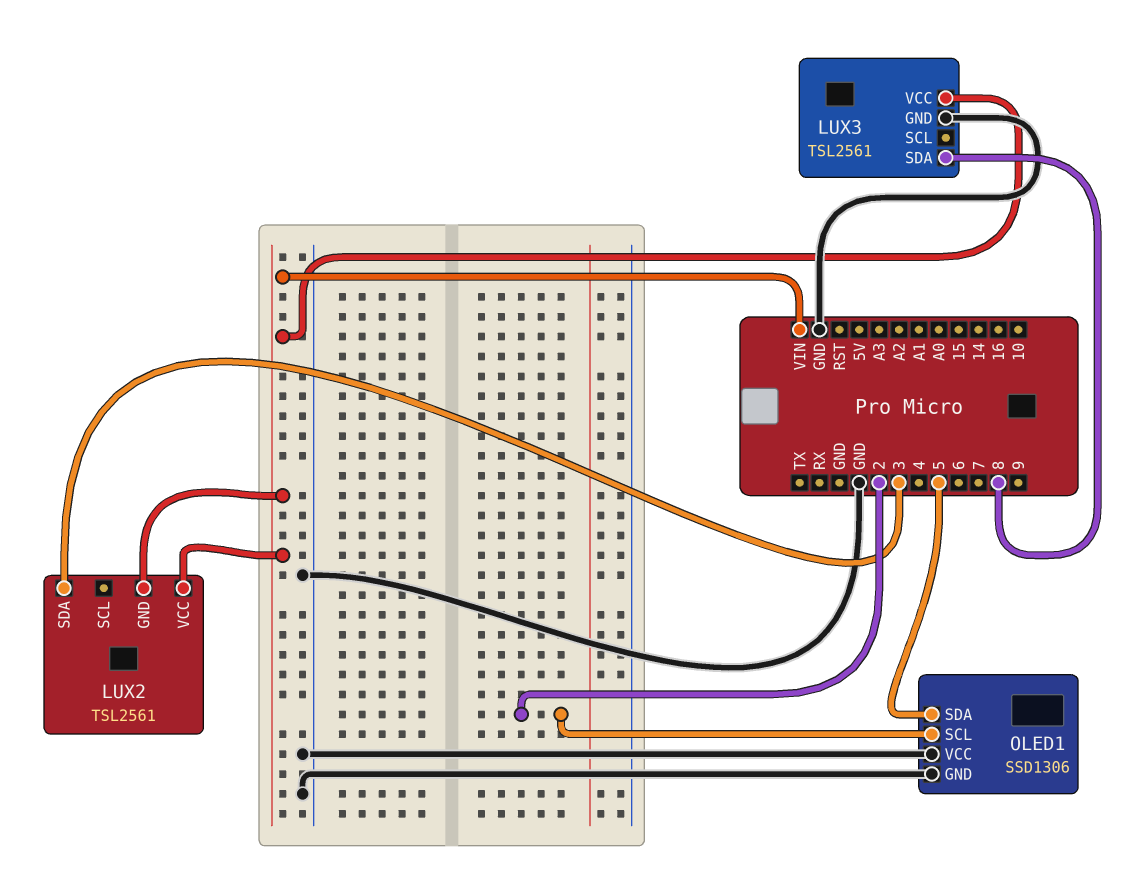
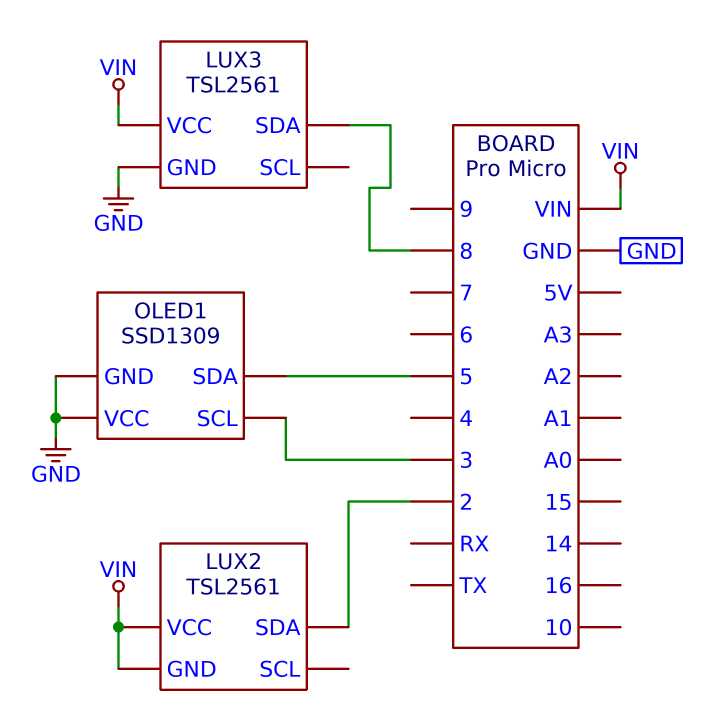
LUX2 pin SDA: 3 -> 2
OLED1: SSD1306 -> SSD1309
OLED1 pin SCL: 2 -> 3

